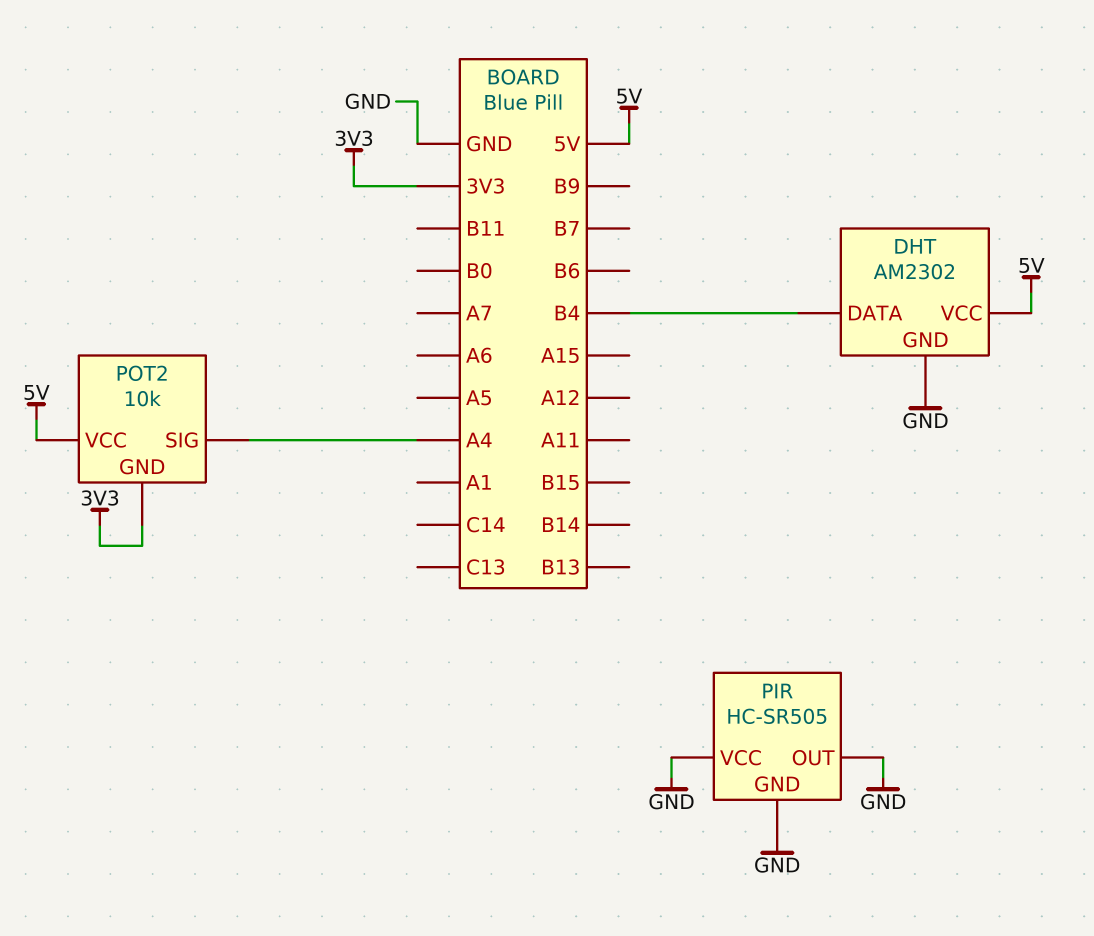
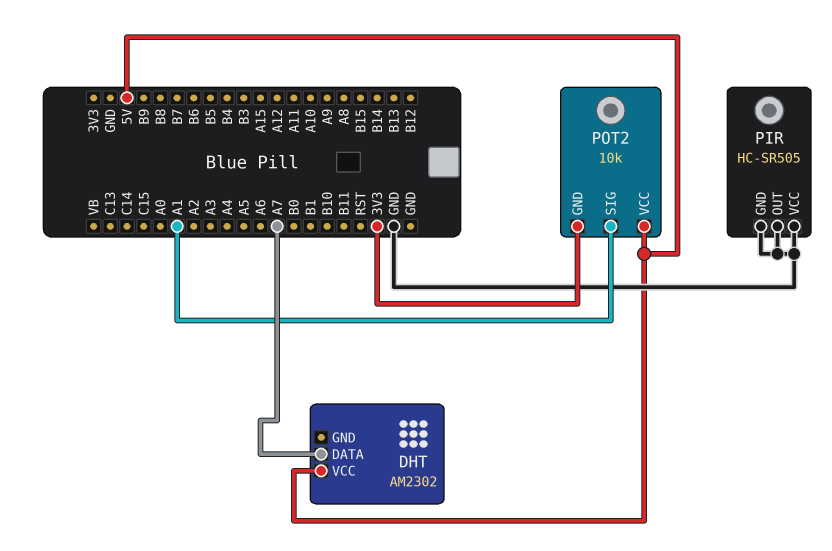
DHT pin DATA: B4 -> A7
DHT pin GND: GND -> none
POT2 pin SIG: A4 -> A1

